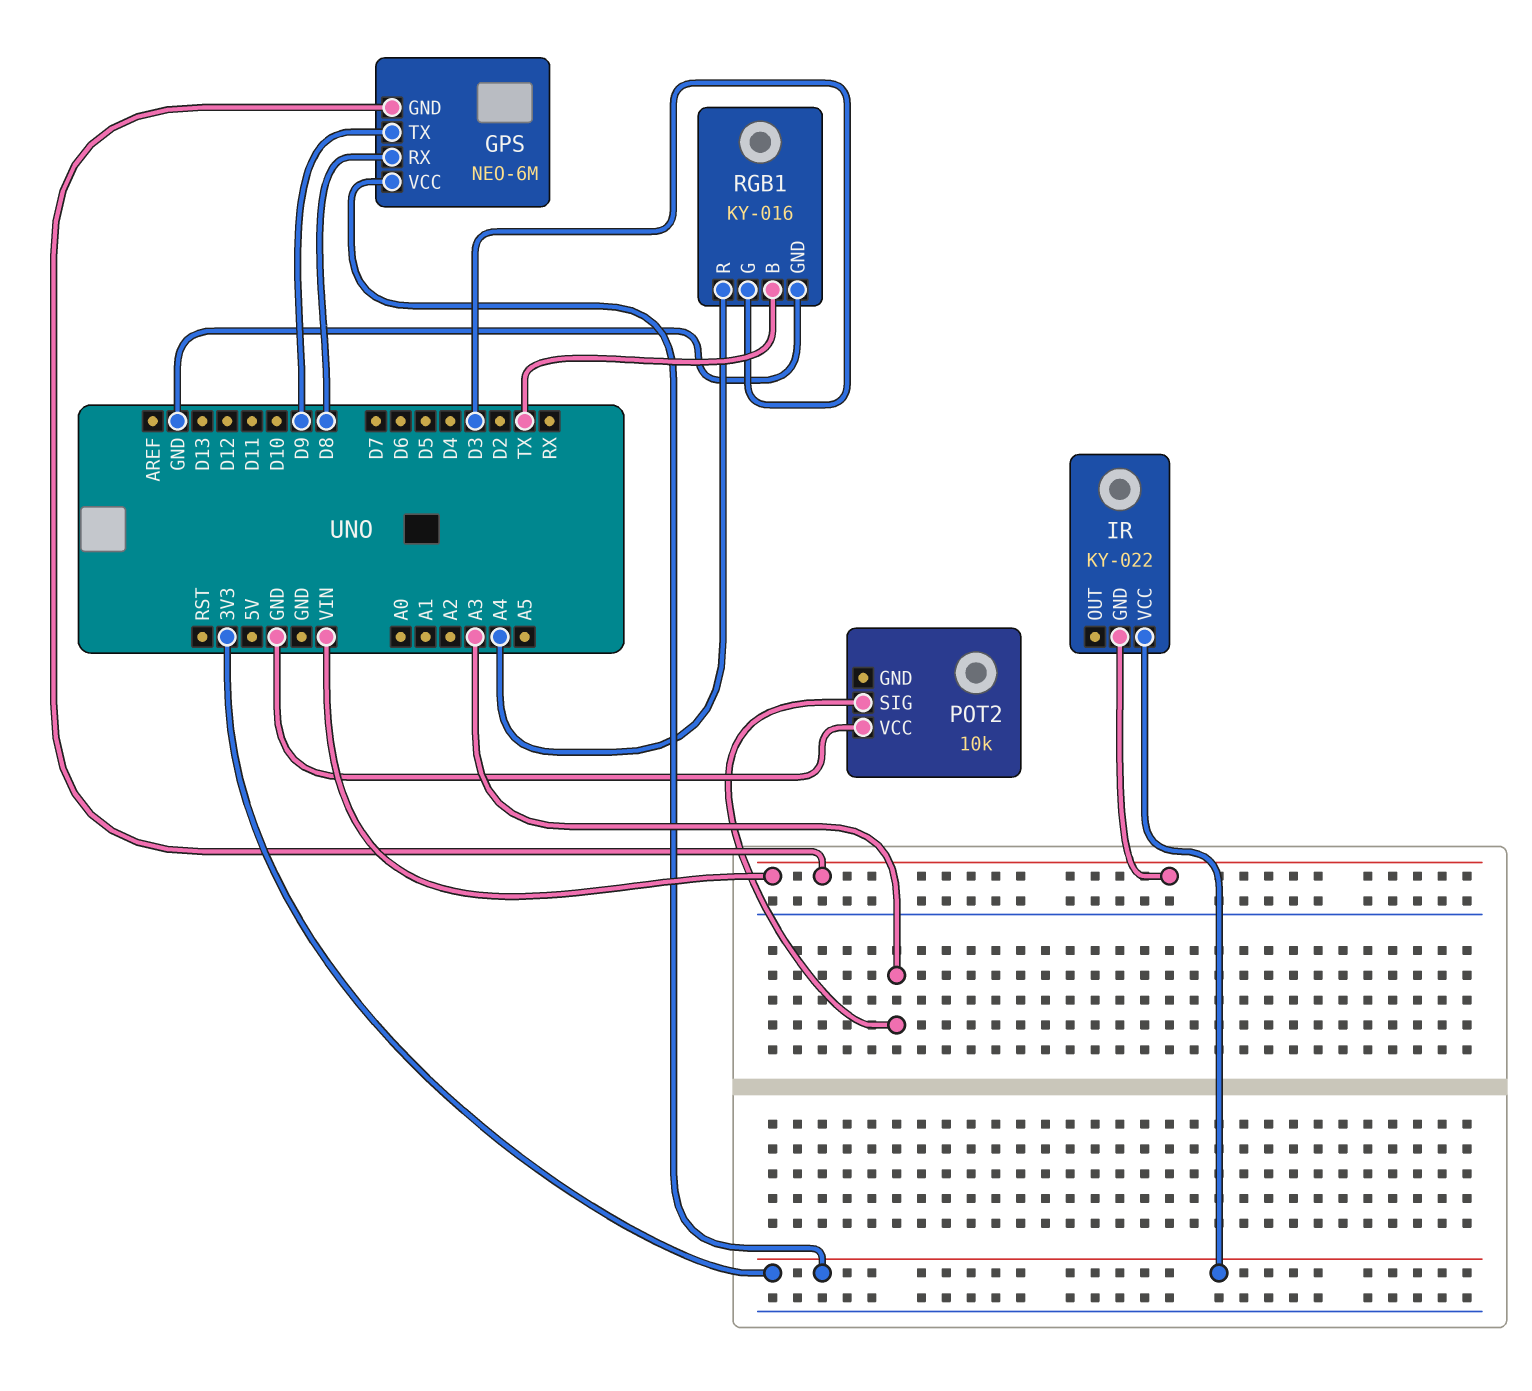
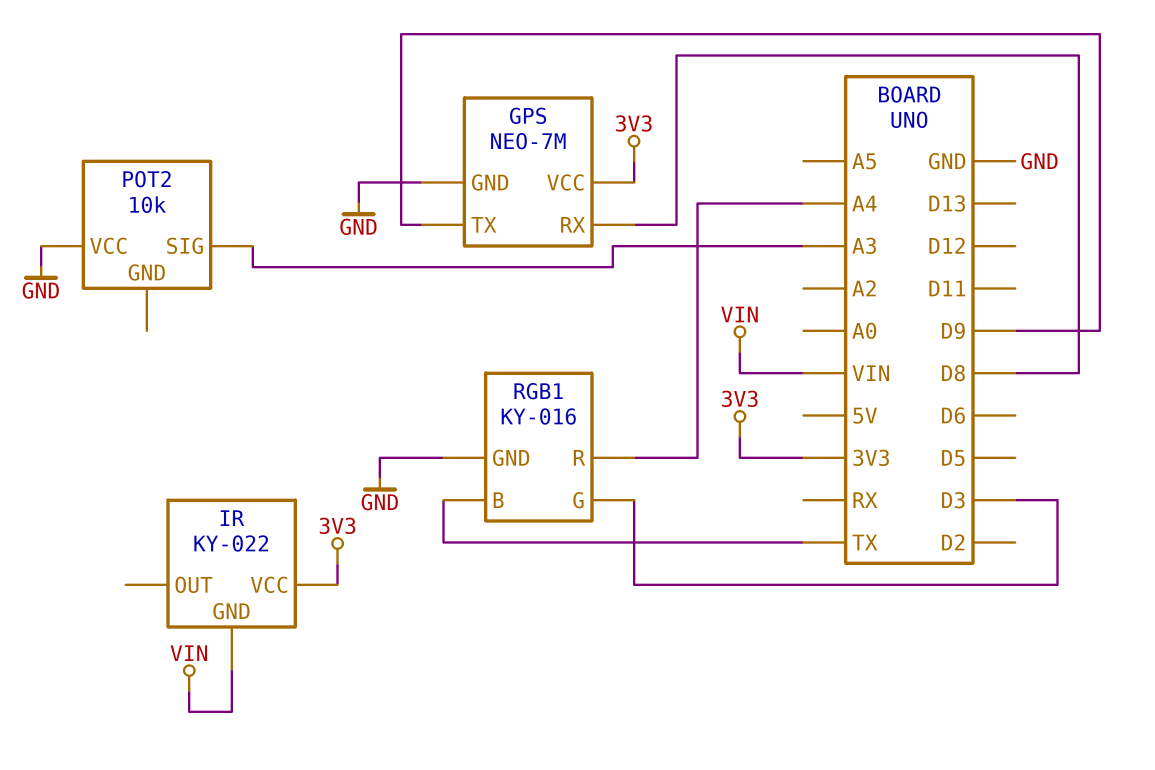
GPS: NEO-6M -> NEO-7M
GPS pin GND: VIN -> GND

